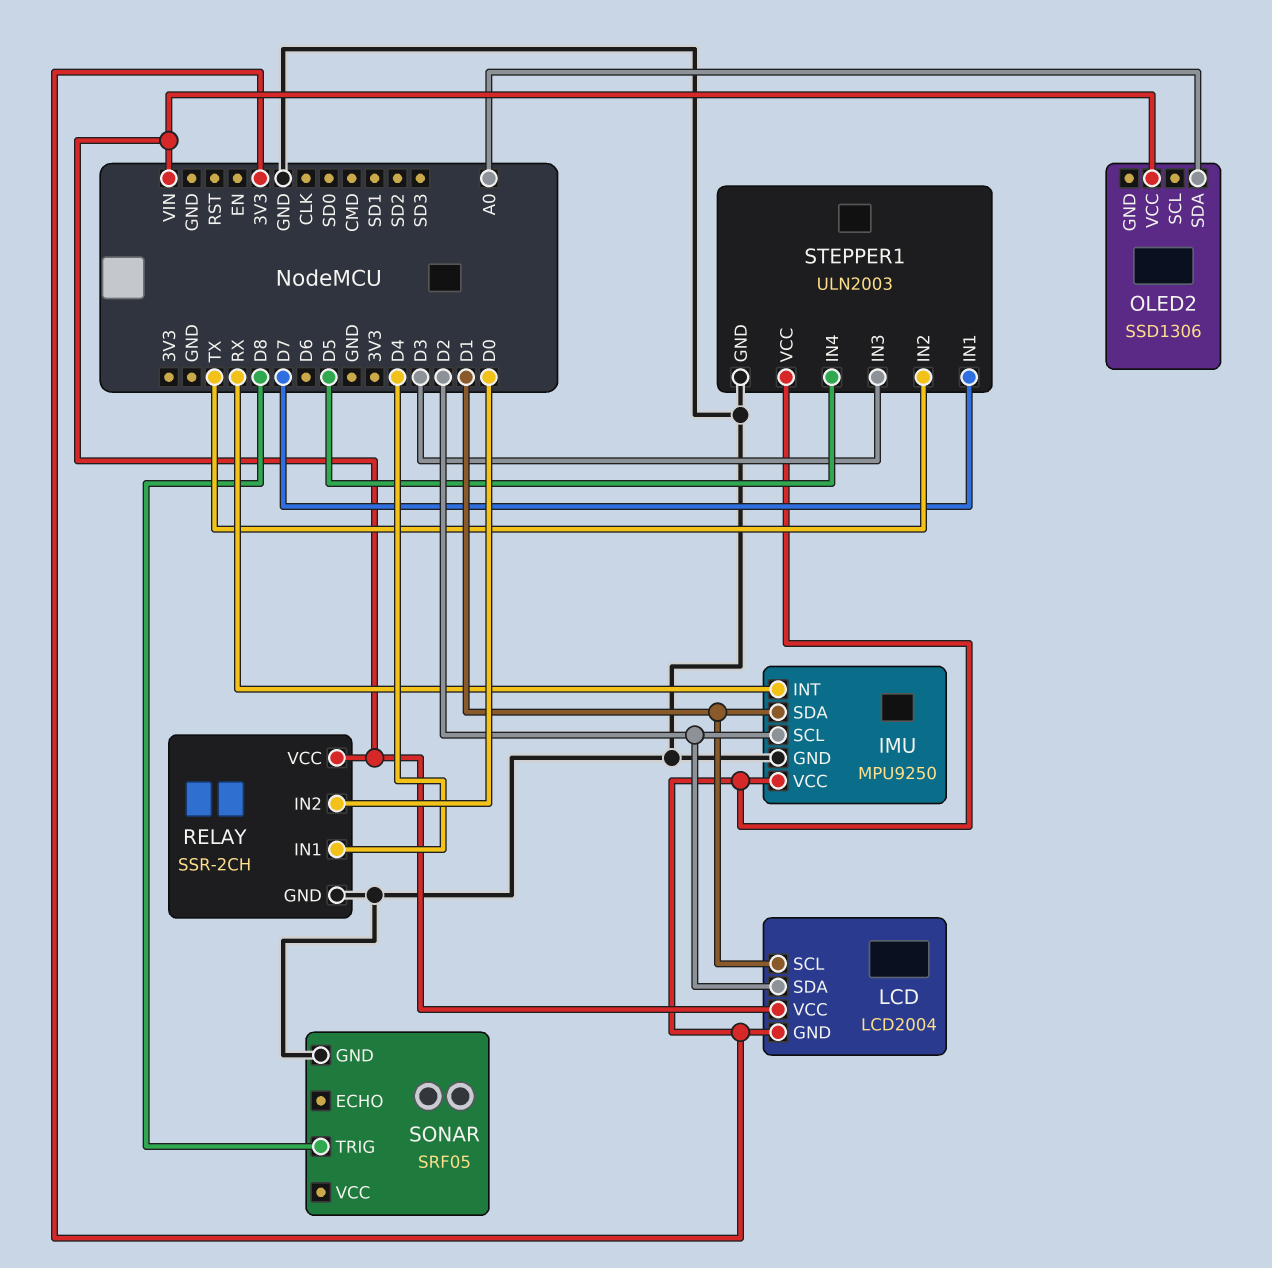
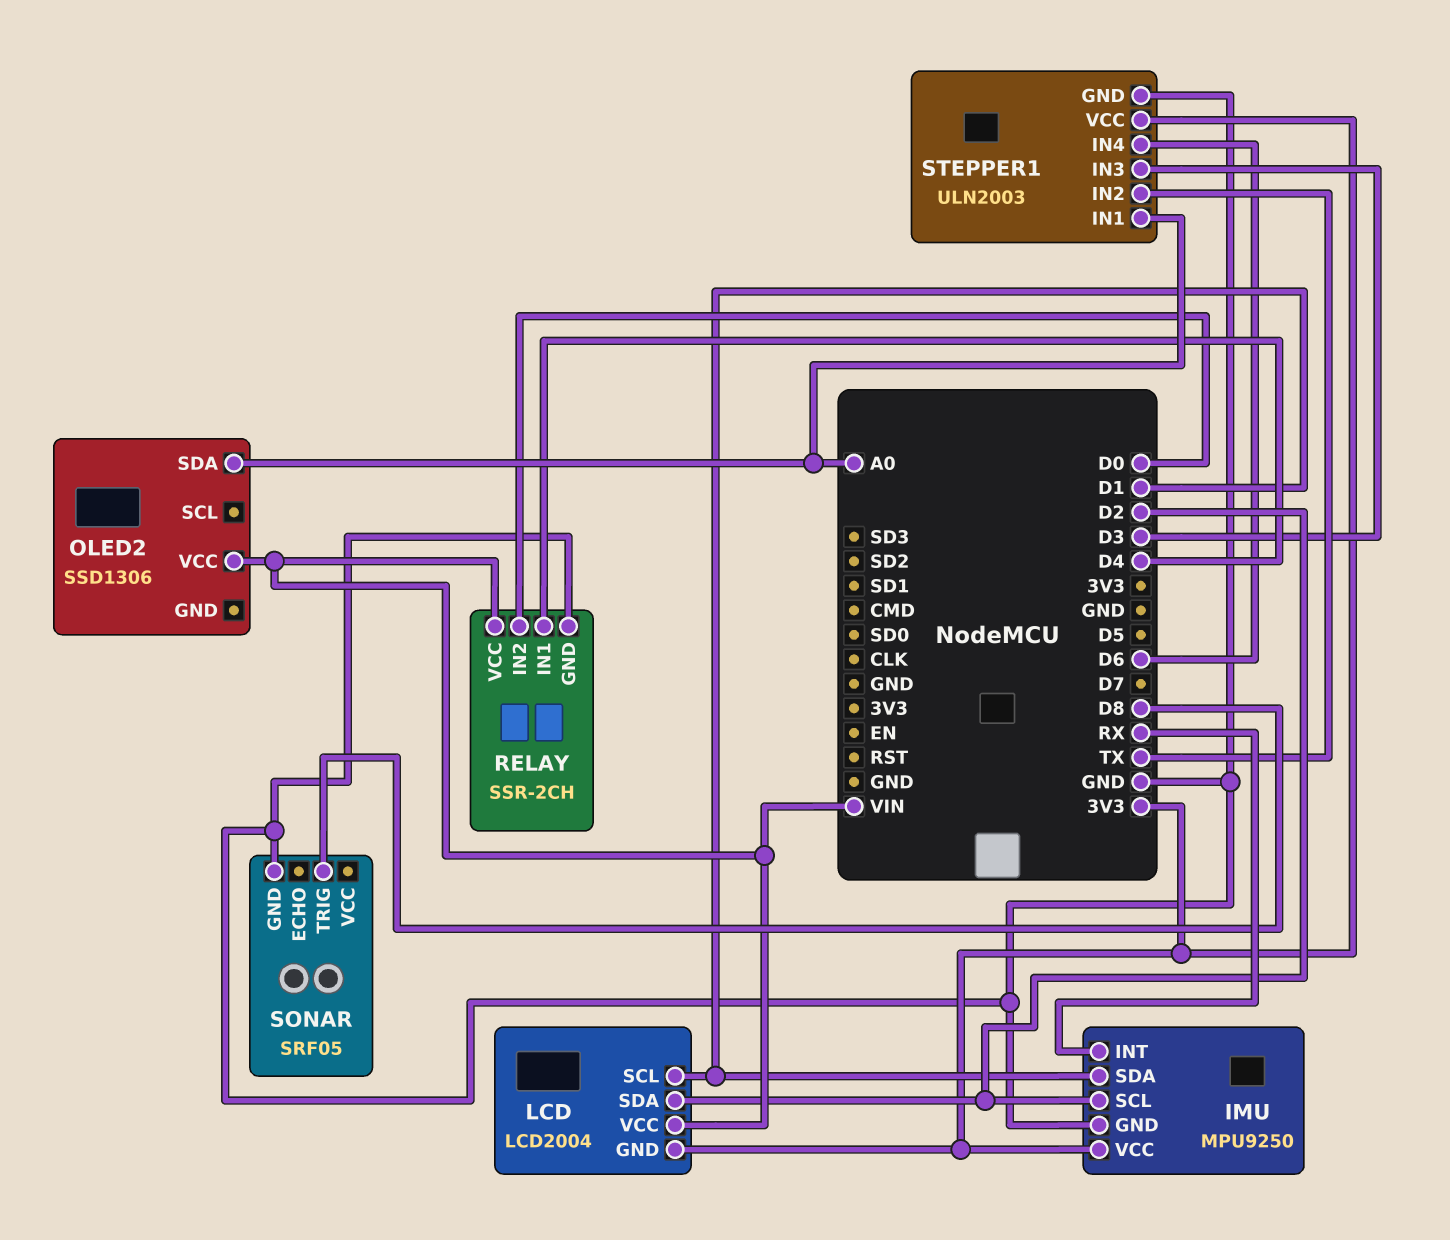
STEPPER1 pin IN1: D7 -> A0
STEPPER1 pin IN4: D5 -> D6

